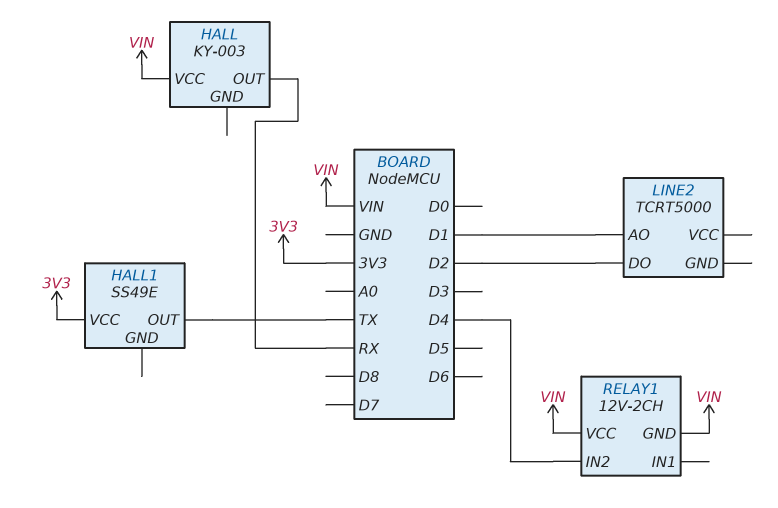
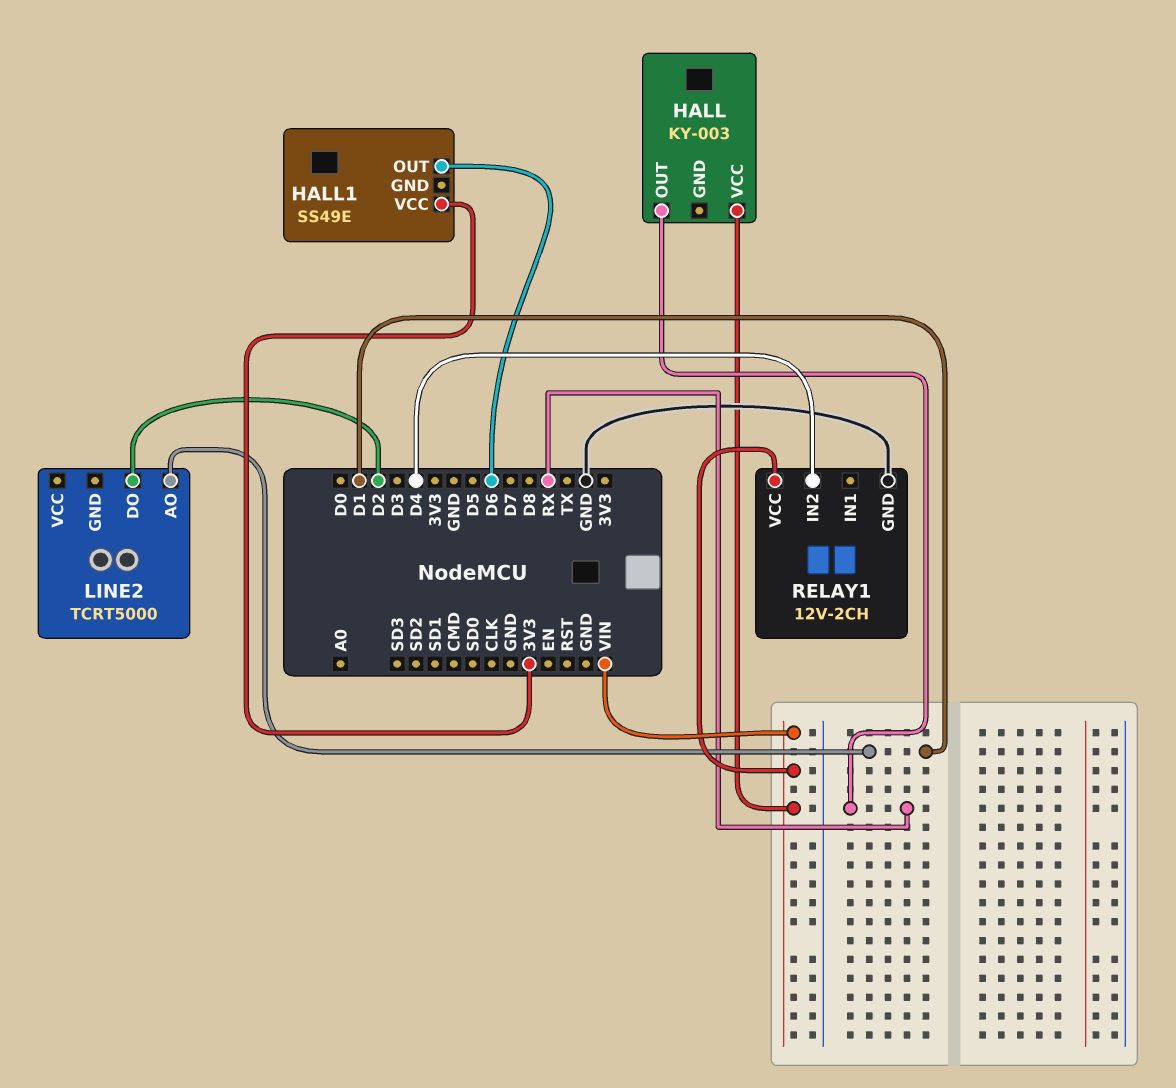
HALL1 pin OUT: TX -> D6
RELAY1 pin GND: VIN -> GND

